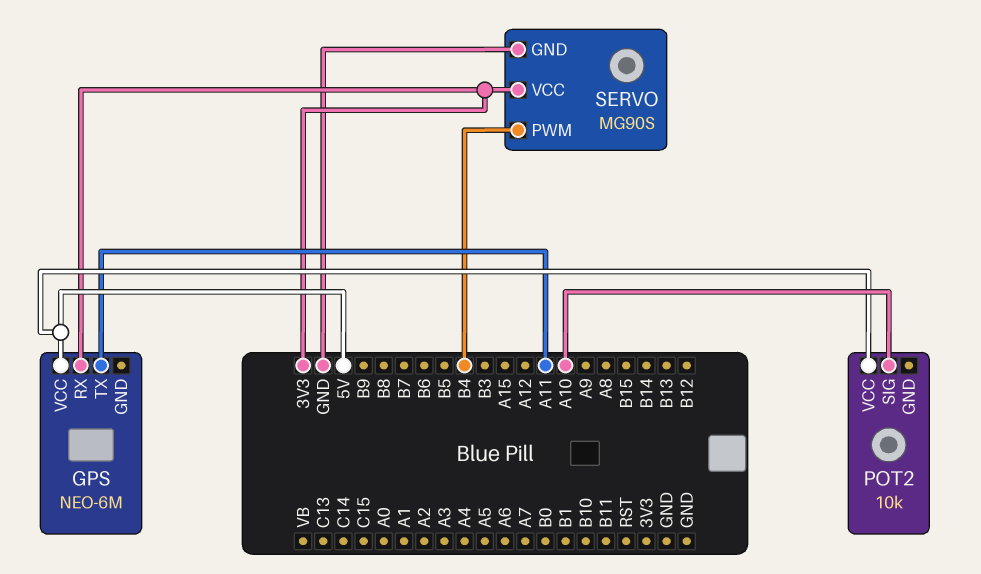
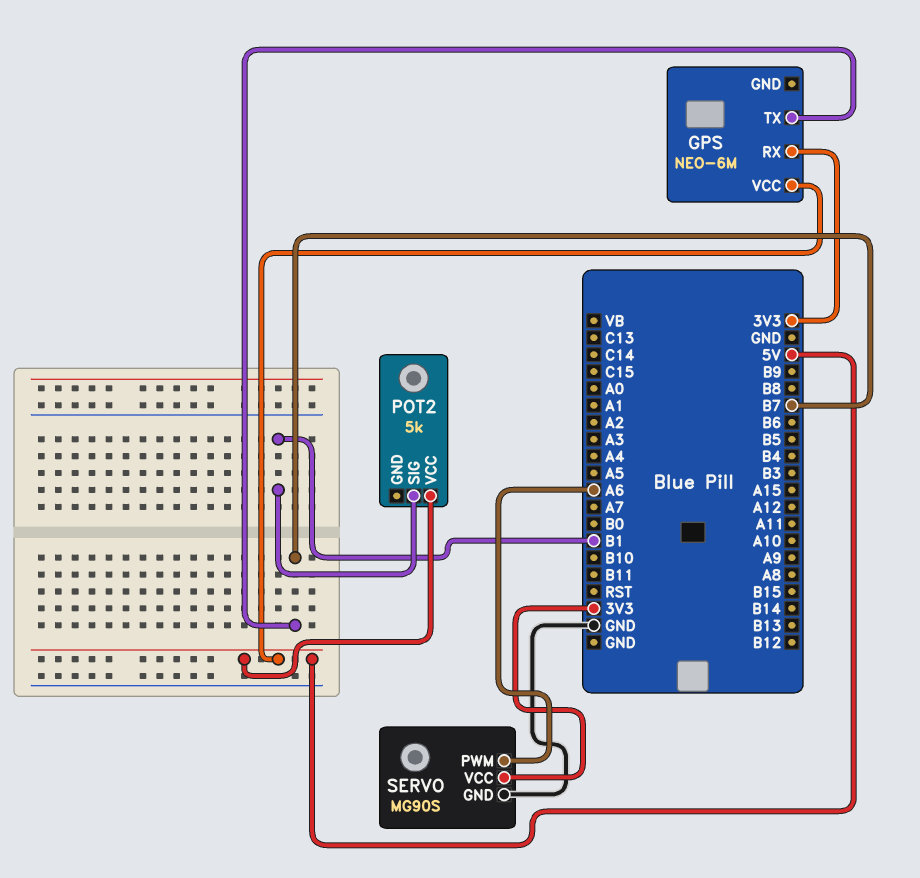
GPS pin TX: A11 -> B7
POT2: 10k -> 5k
POT2 pin SIG: A10 -> B1
SERVO pin PWM: B4 -> A6

